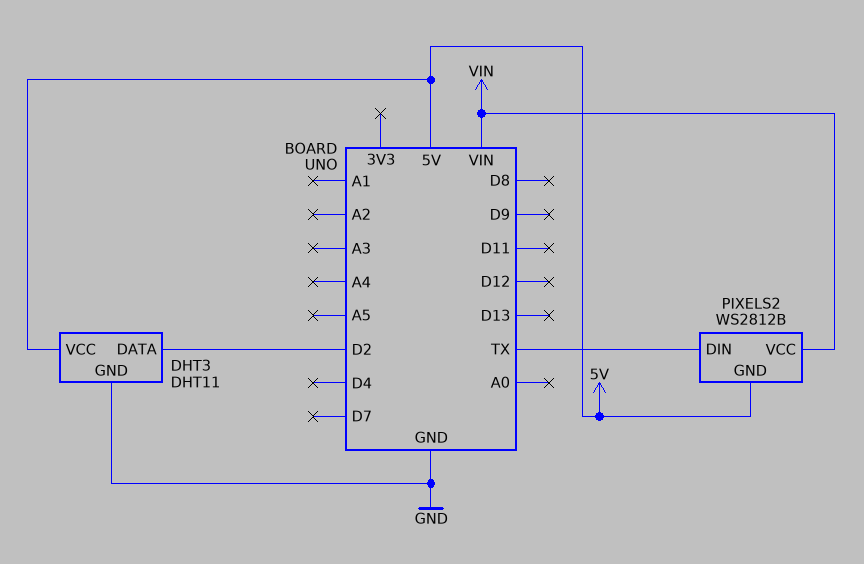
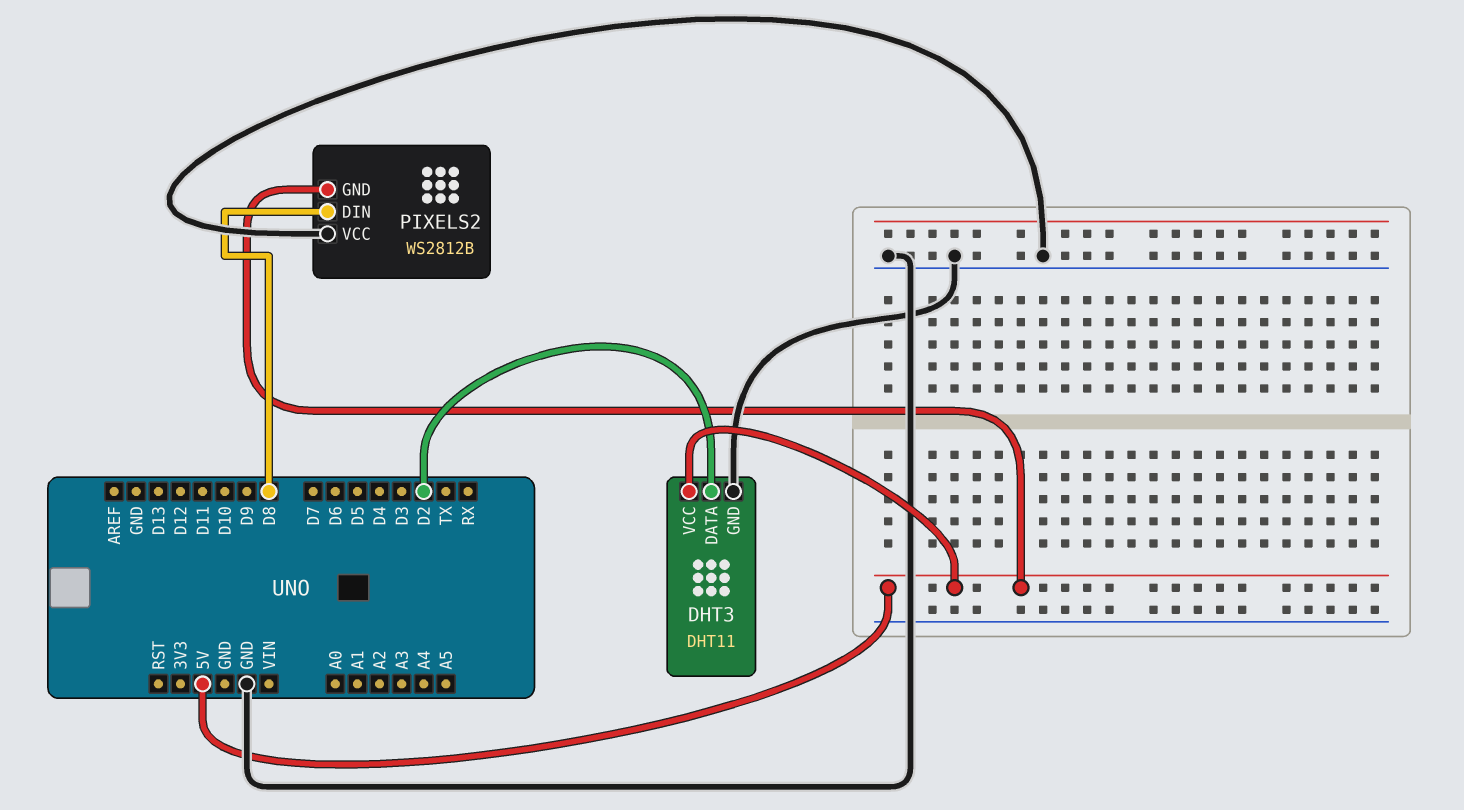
PIXELS2 pin DIN: TX -> D8
PIXELS2 pin VCC: VIN -> GND

